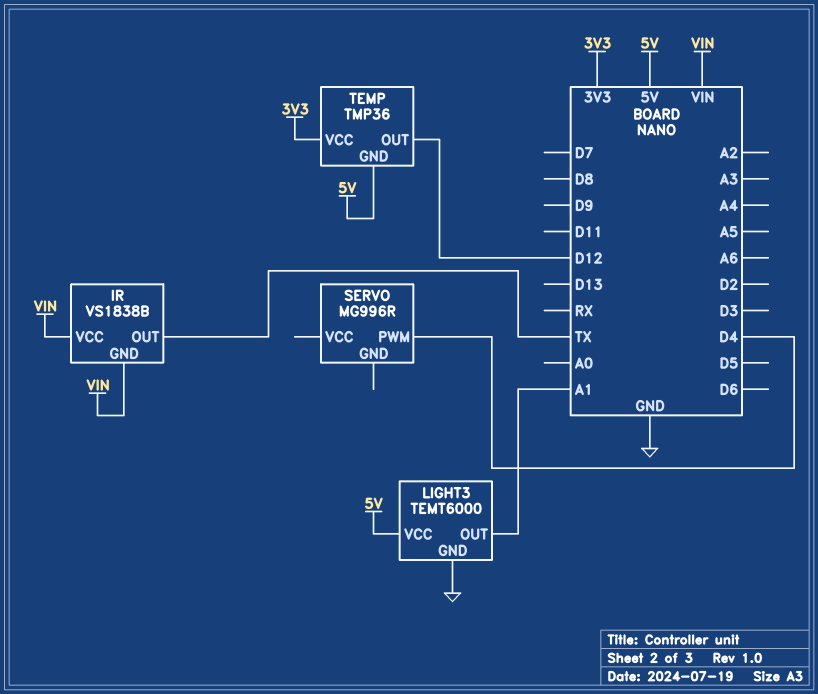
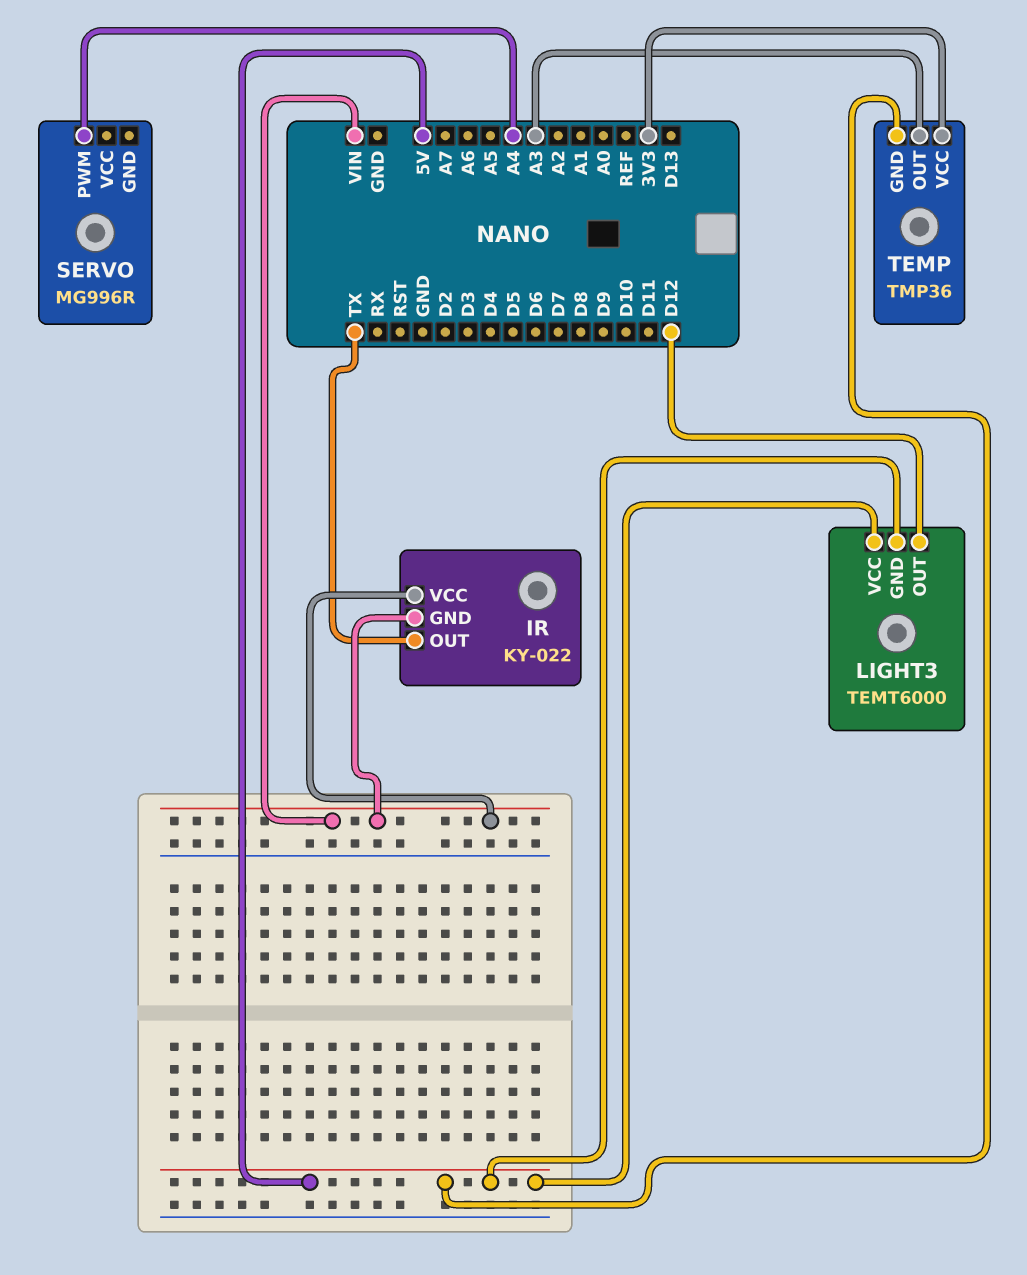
IR: VS1838B -> KY-022
LIGHT3 pin GND: GND -> 5V
LIGHT3 pin OUT: A1 -> D12
SERVO pin PWM: D4 -> A4
TEMP pin OUT: D12 -> A3

